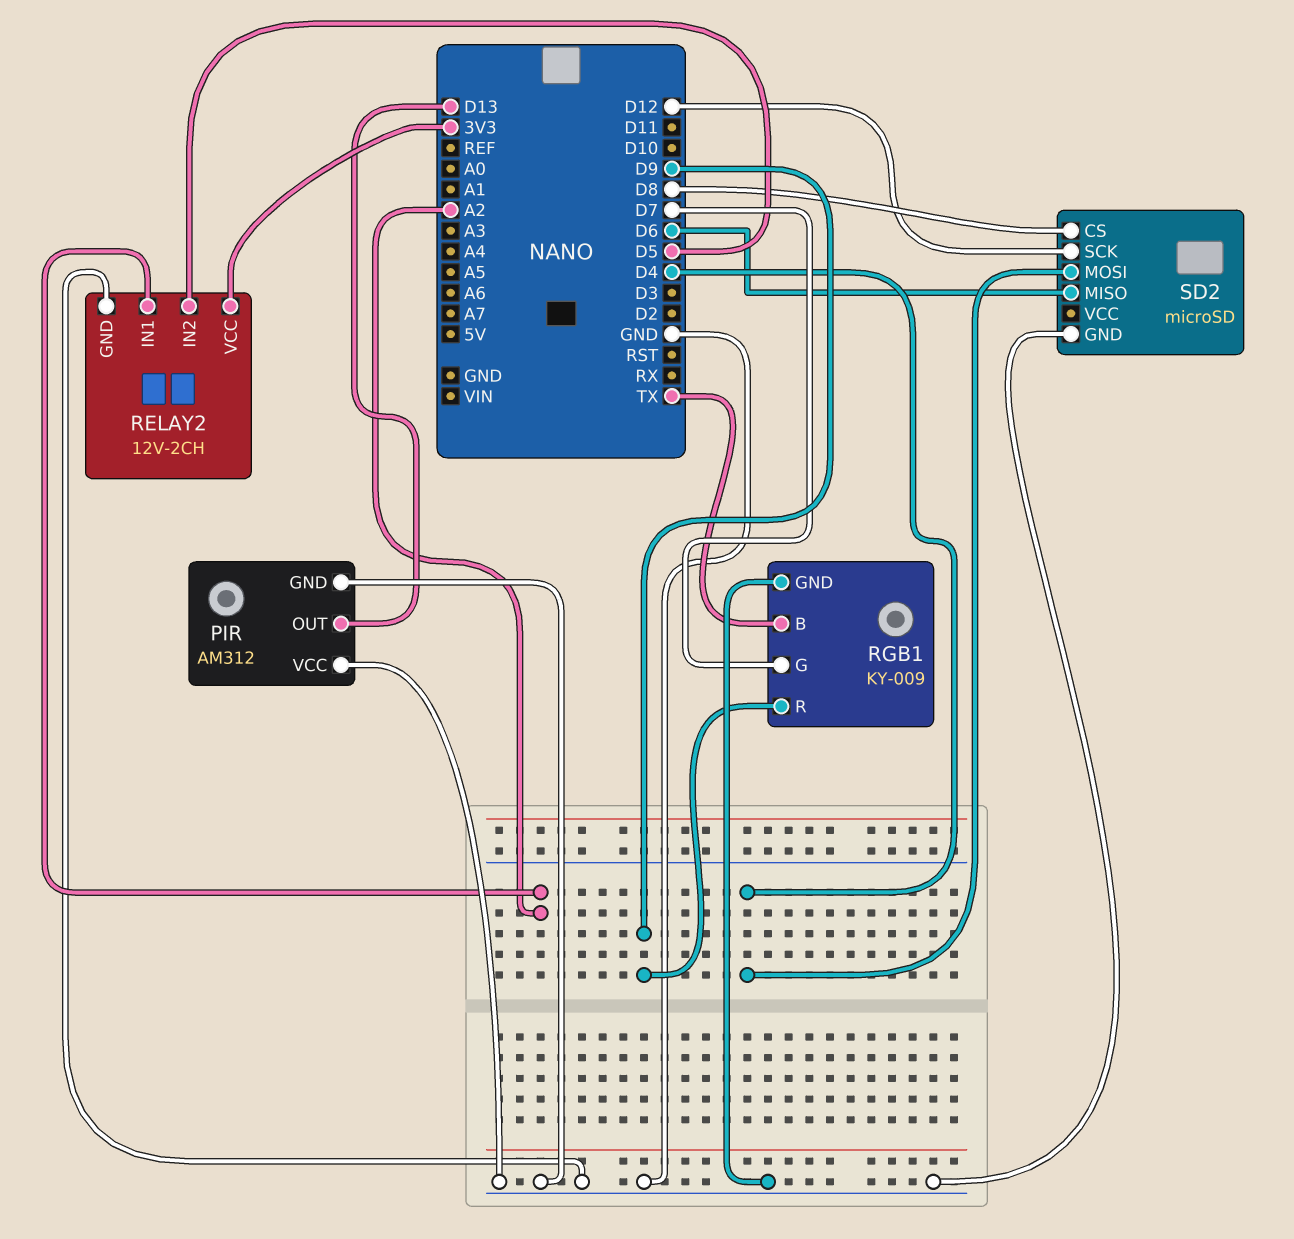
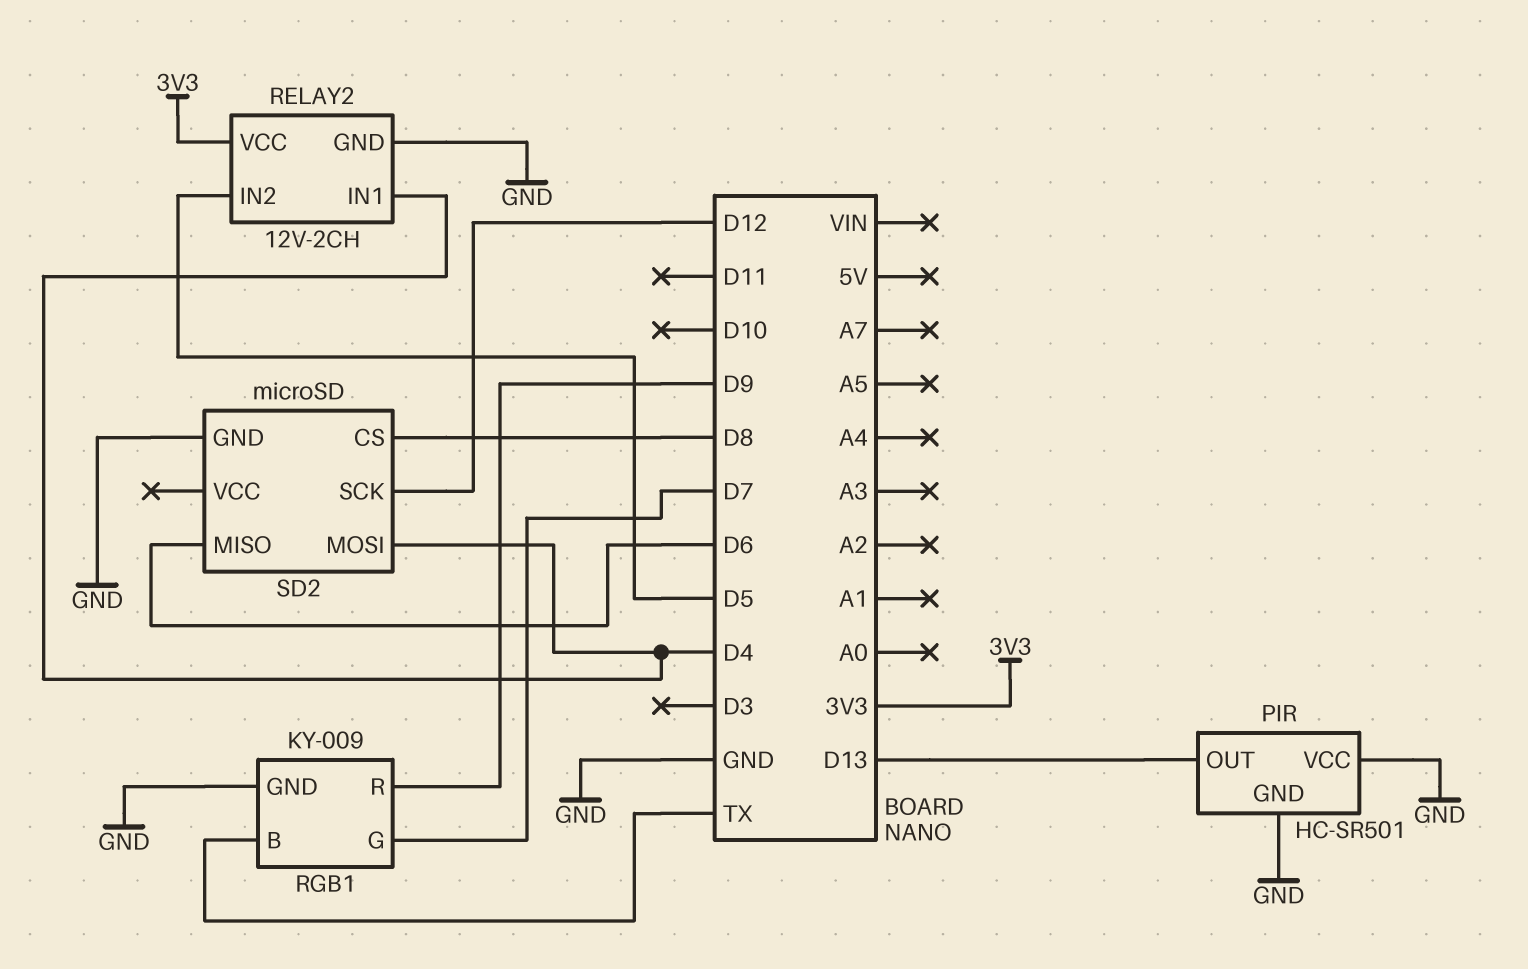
PIR: AM312 -> HC-SR501
RELAY2 pin IN1: A2 -> D4

